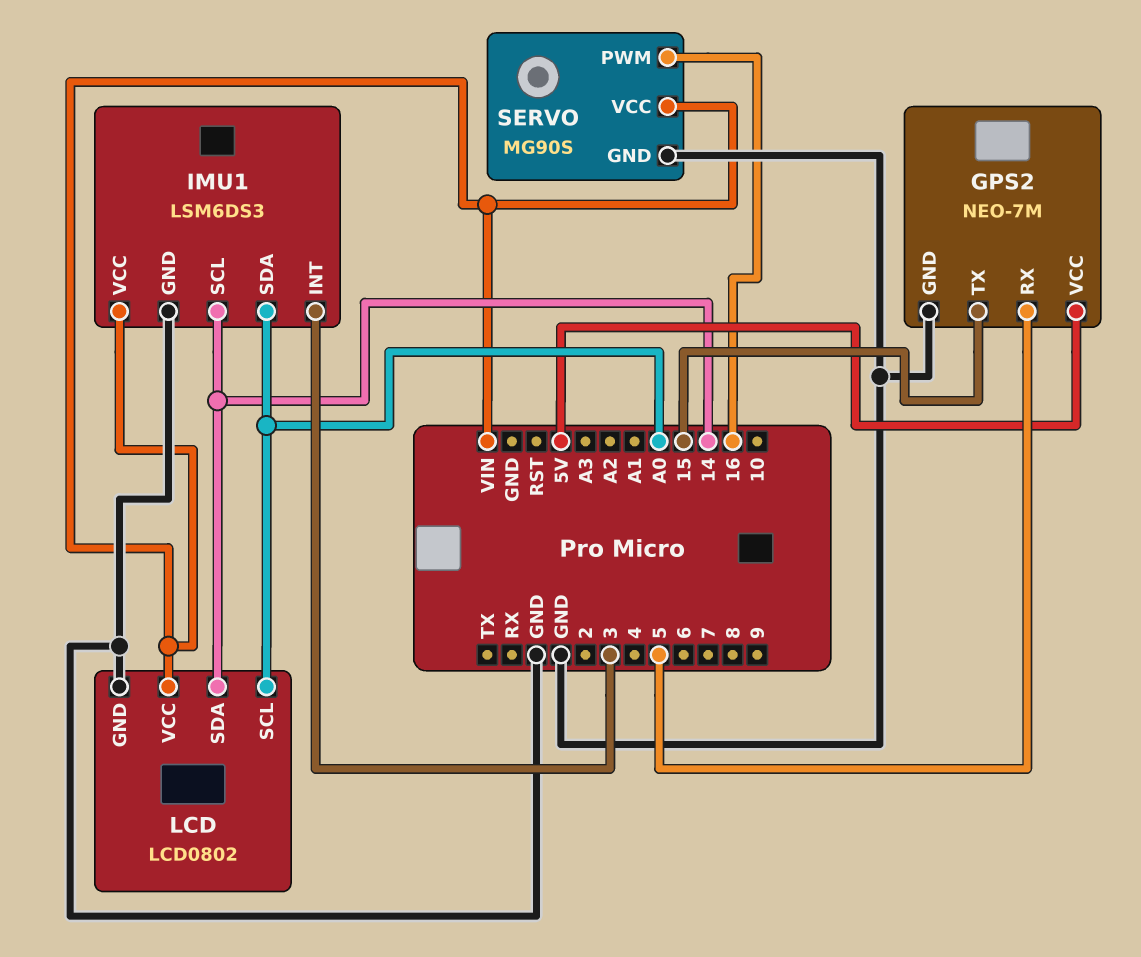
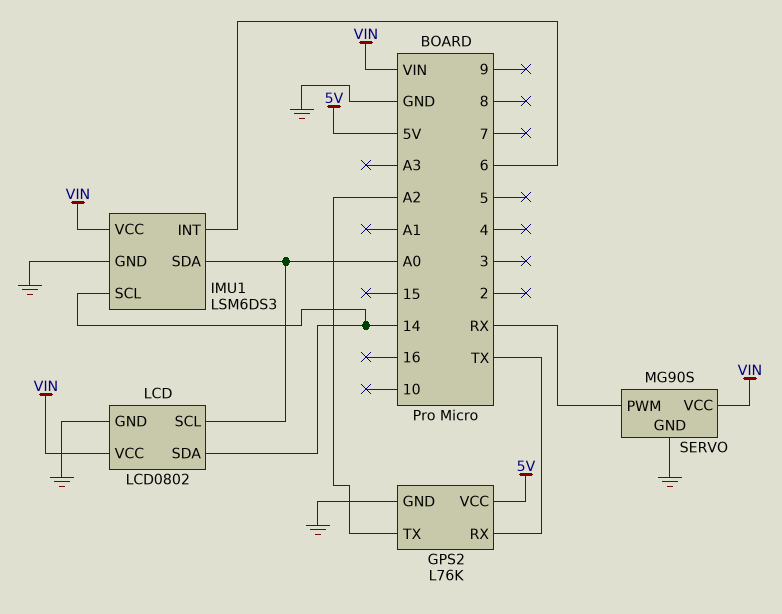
GPS2: NEO-7M -> L76K
GPS2 pin RX: 5 -> TX
GPS2 pin TX: 15 -> A2
IMU1 pin INT: 3 -> 6
SERVO pin PWM: 16 -> RX

